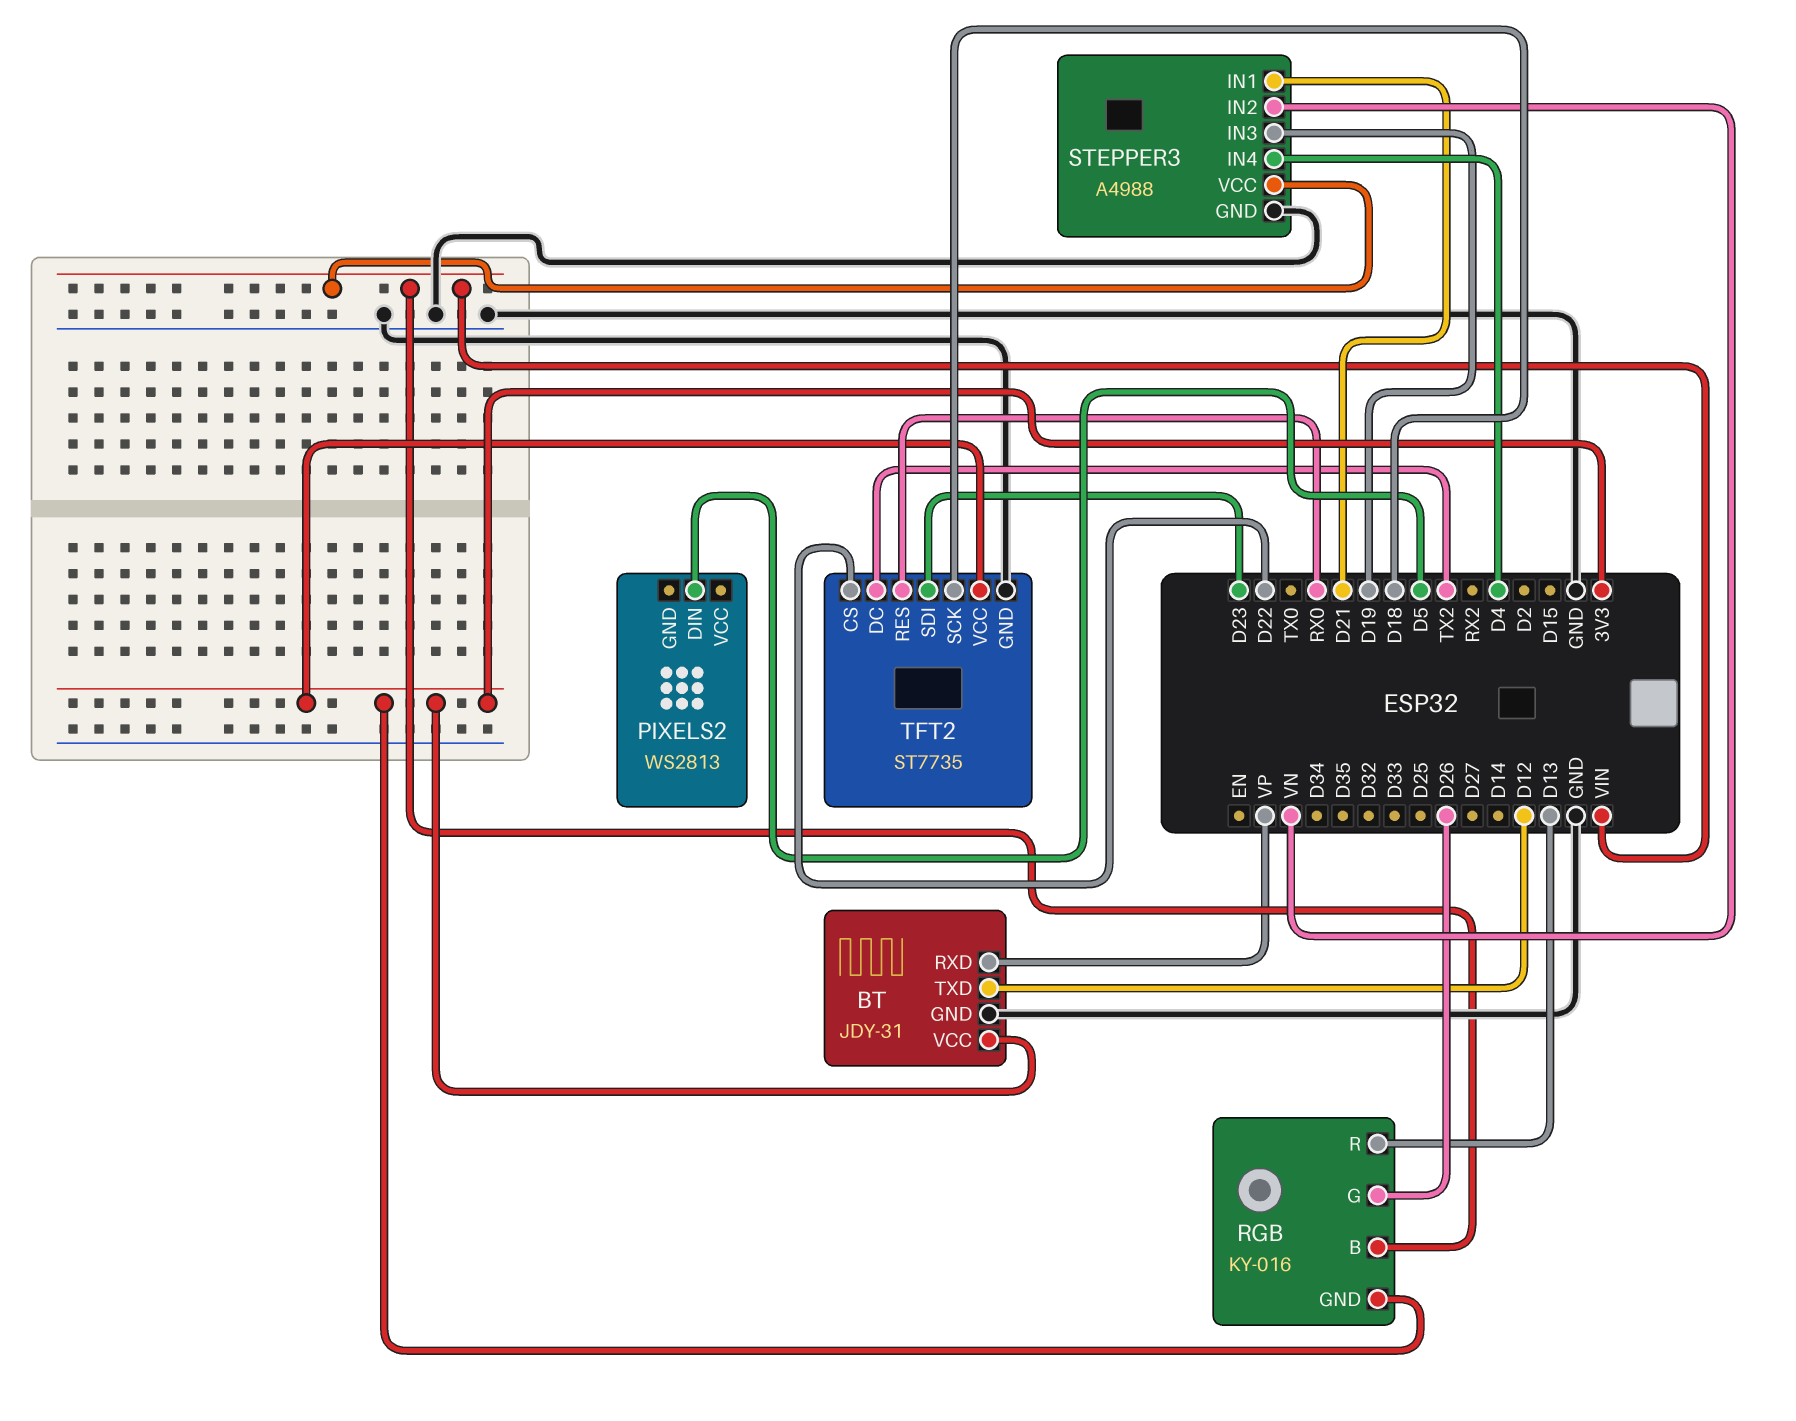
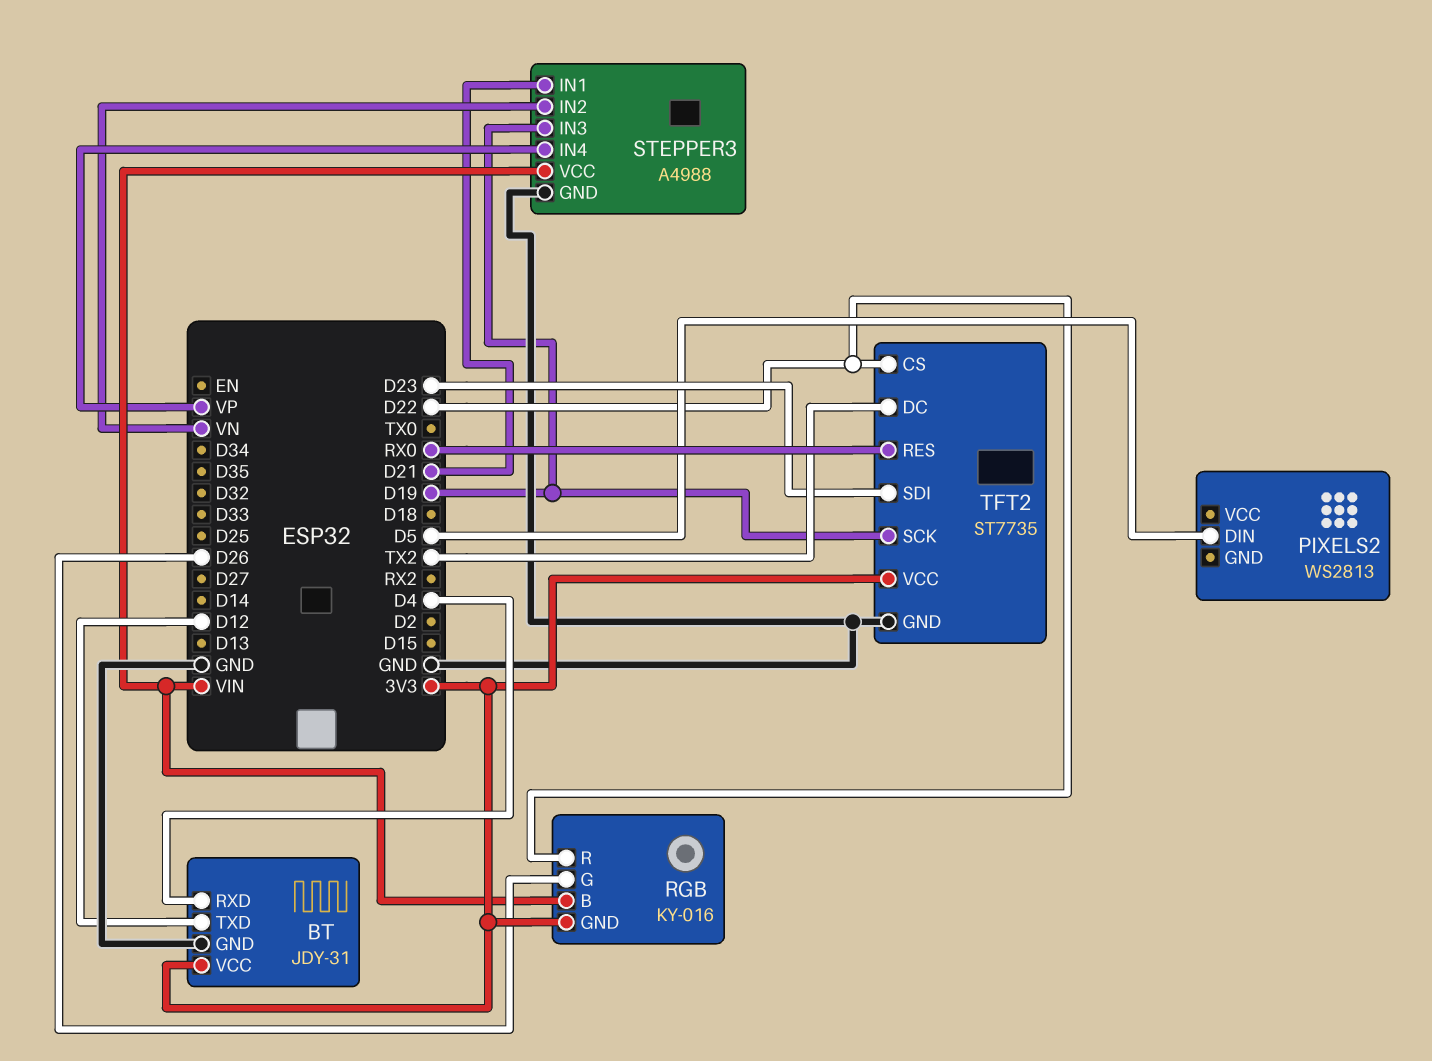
BT pin RXD: VP -> D4
RGB pin R: D13 -> D22
STEPPER3 pin IN4: D4 -> VP
TFT2 pin SCK: D18 -> D19

